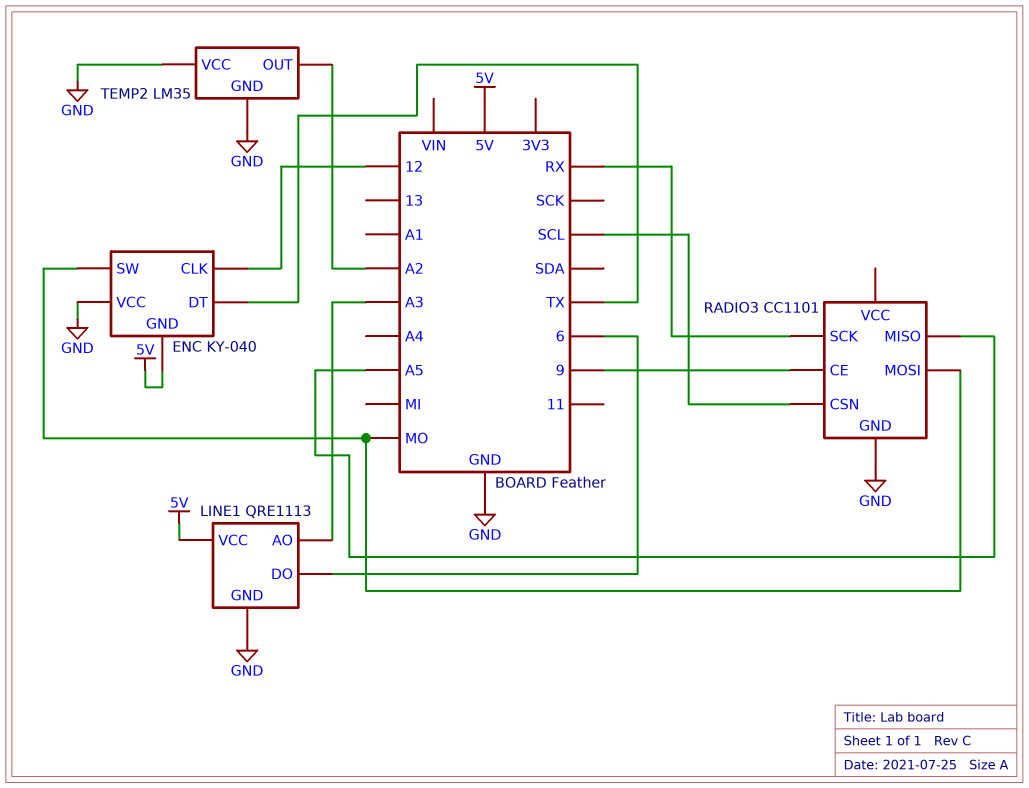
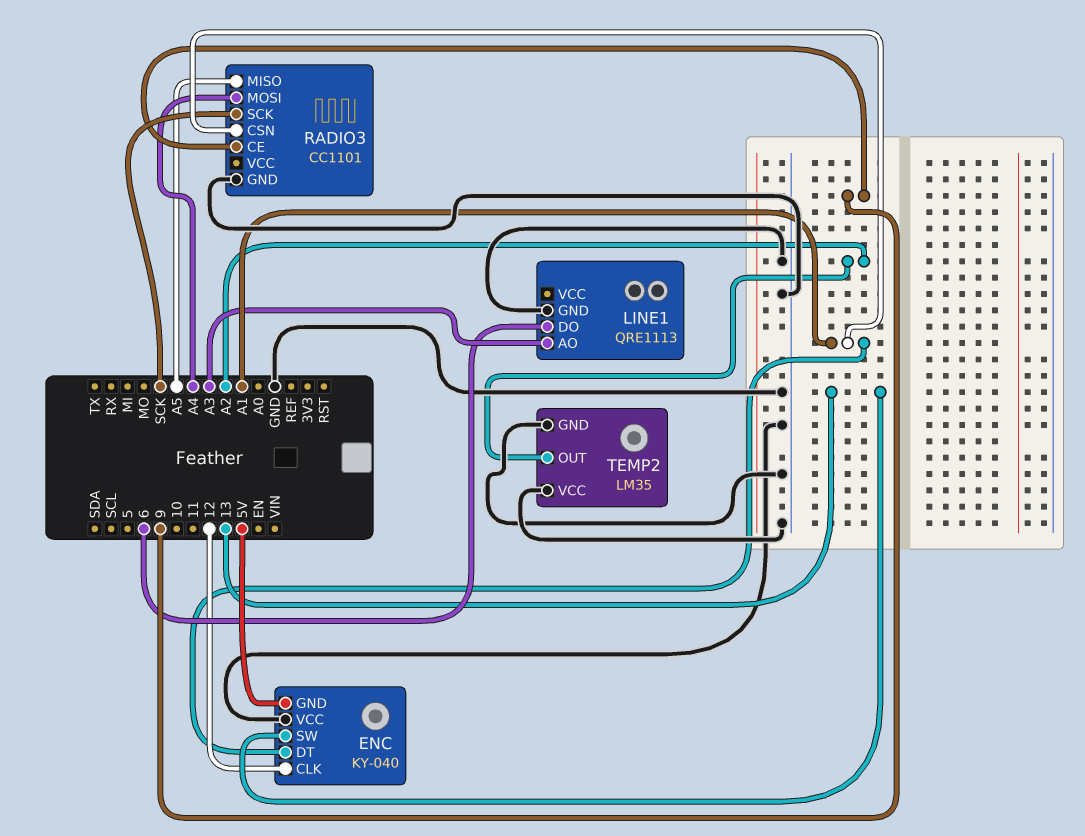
ENC pin DT: TX -> A1
ENC pin SW: MO -> 13
LINE1 pin VCC: 5V -> none
RADIO3 pin CSN: SCL -> A1
RADIO3 pin MOSI: MO -> A4
RADIO3 pin SCK: RX -> SCK

